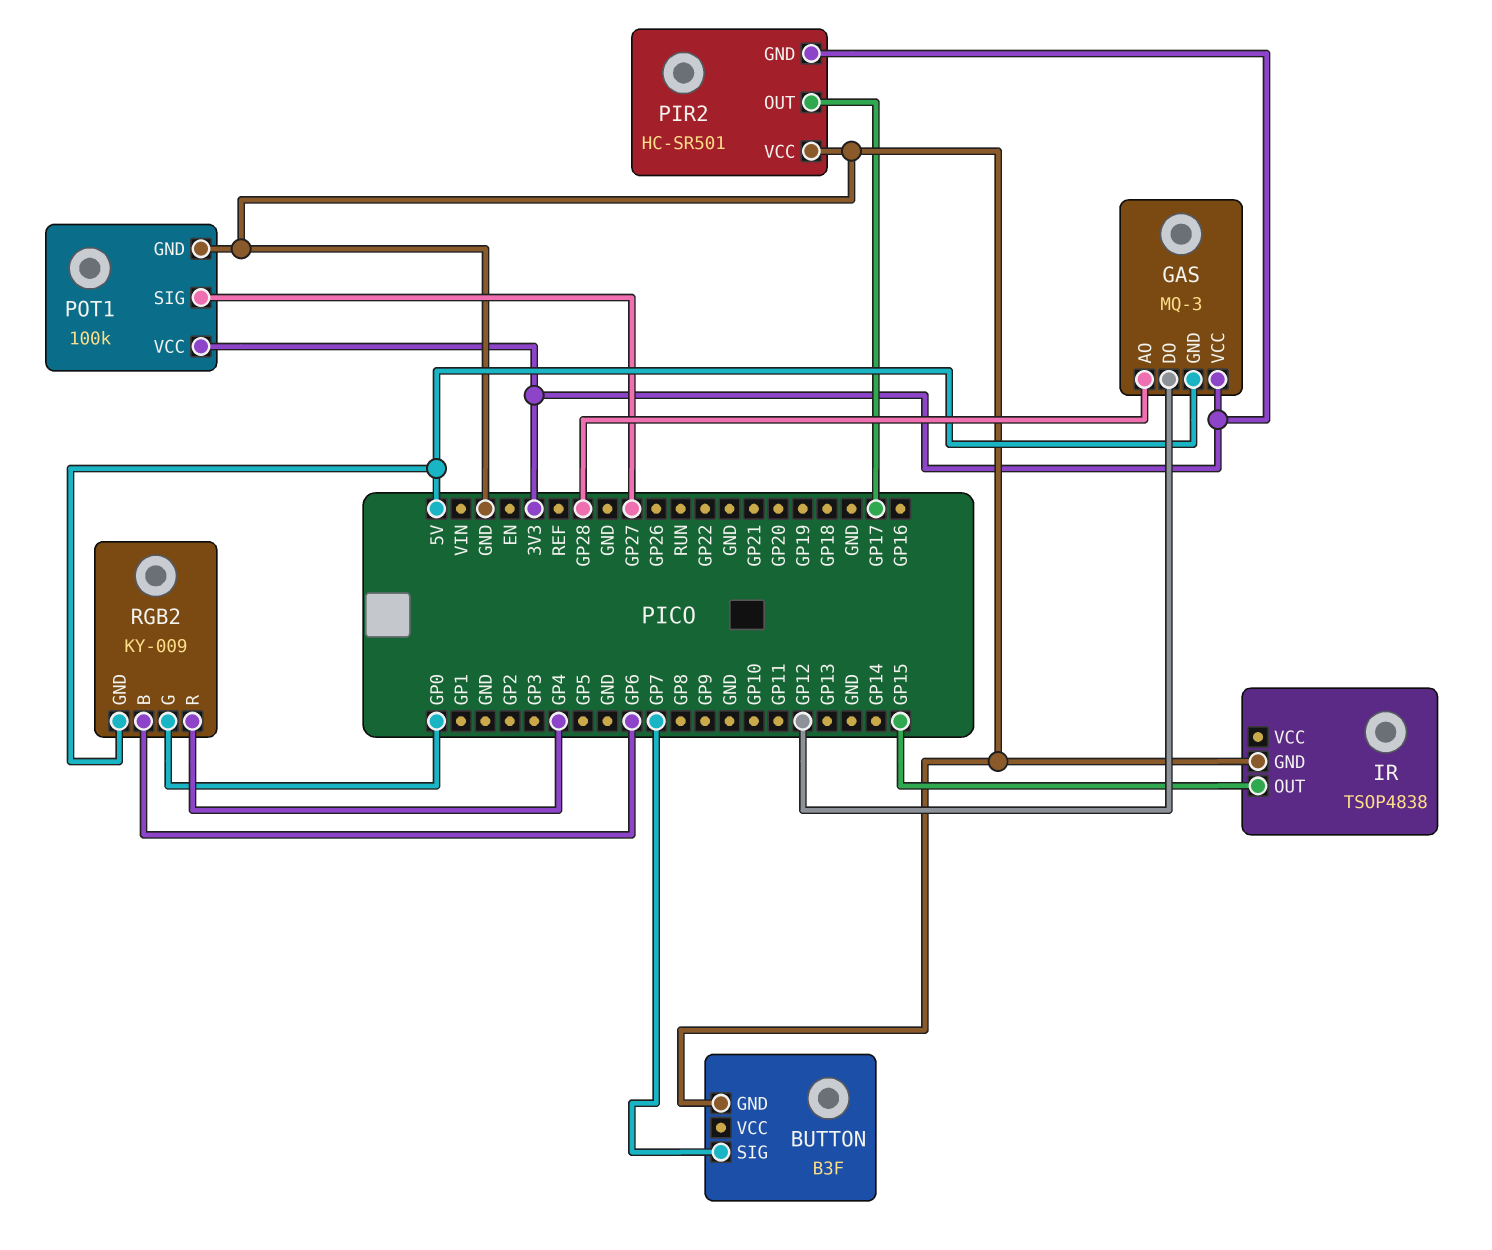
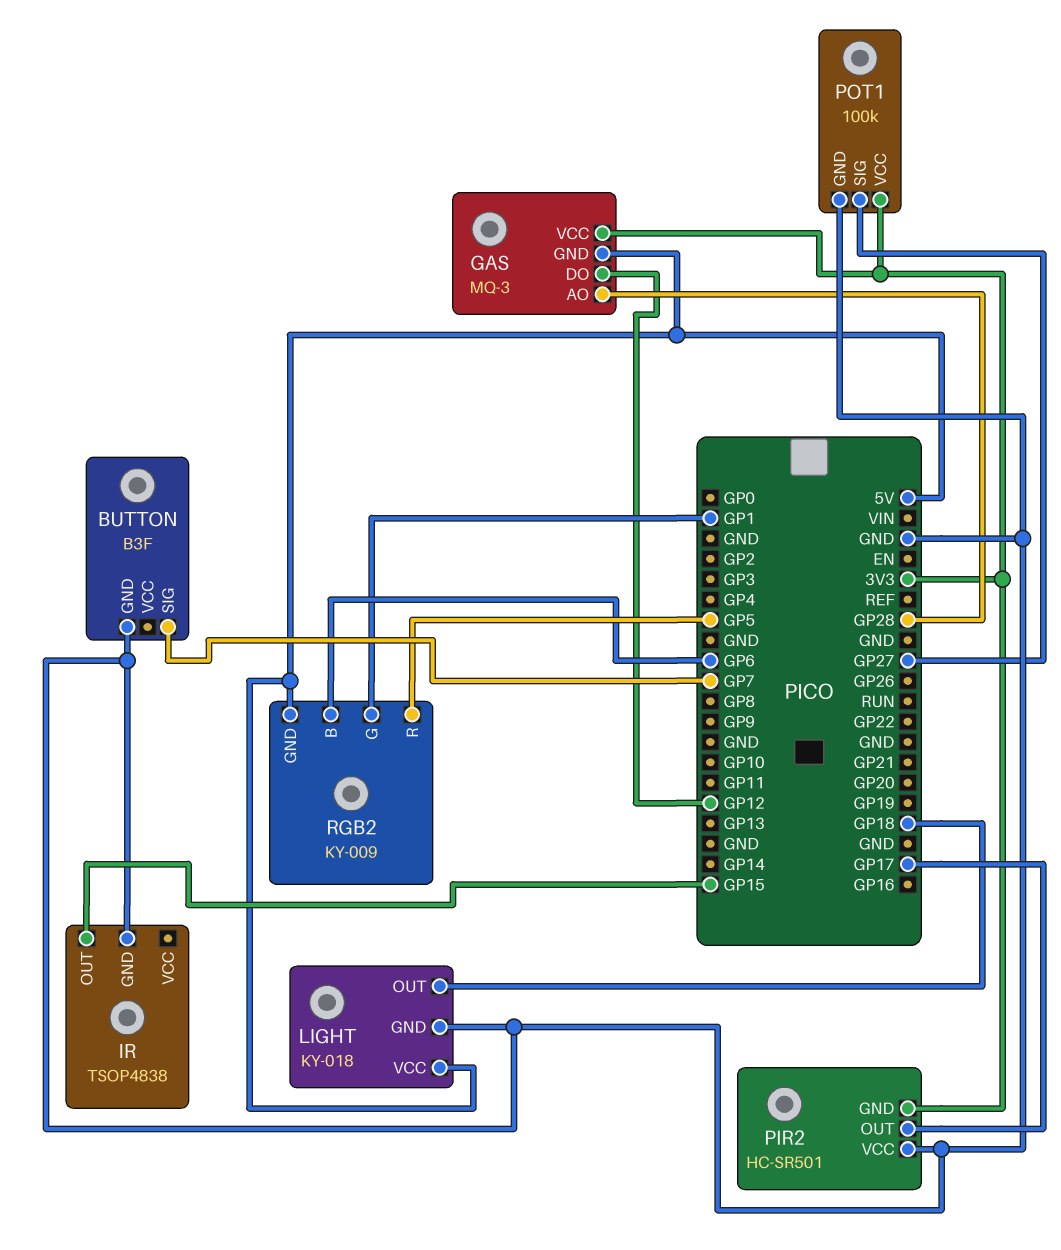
LIGHT: none -> KY-018
LIGHT pin GND: none -> GND
LIGHT pin OUT: none -> GP18
LIGHT pin VCC: none -> 5V
RGB2 pin G: GP0 -> GP1
RGB2 pin R: GP4 -> GP5

